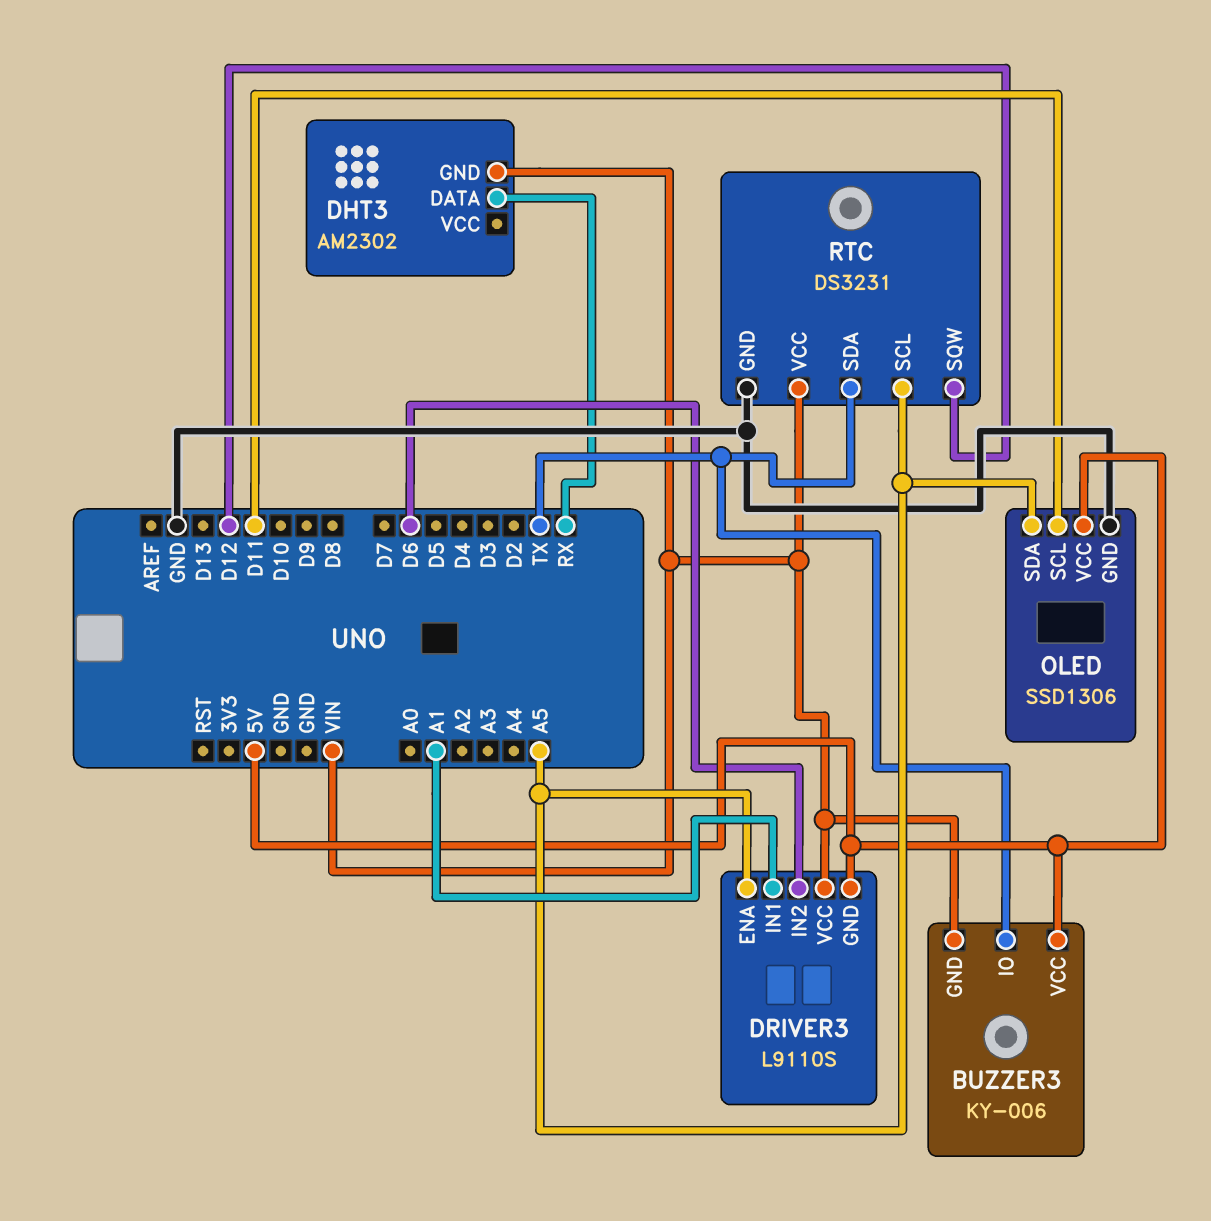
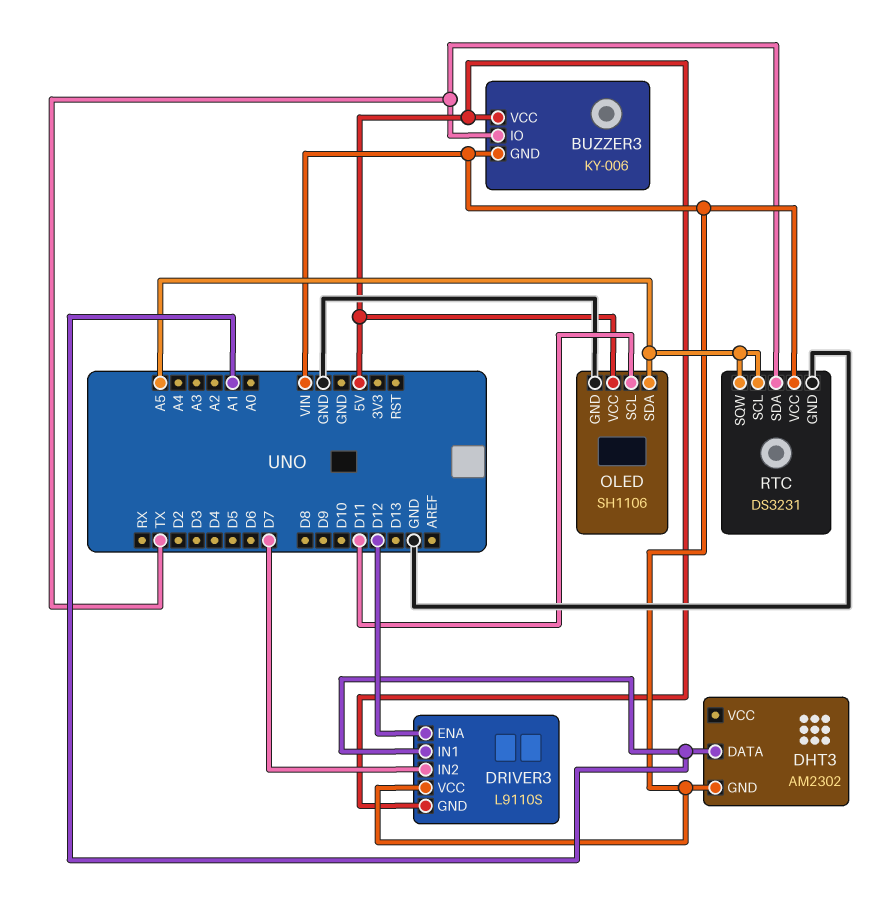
DHT3 pin DATA: RX -> A1
DRIVER3 pin ENA: A5 -> D12
DRIVER3 pin IN2: D6 -> D7
OLED: SSD1306 -> SH1106
RTC pin SQW: D12 -> A5

